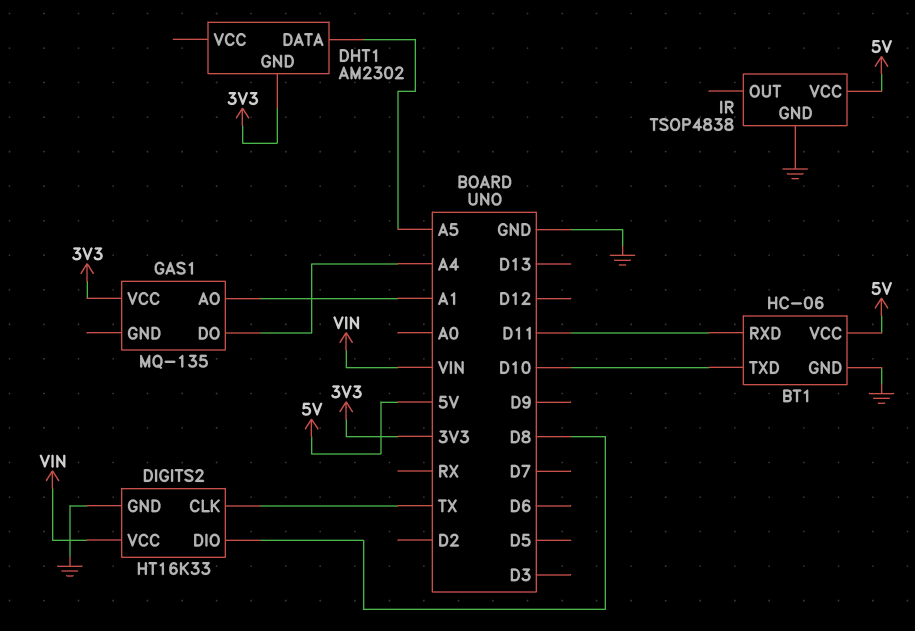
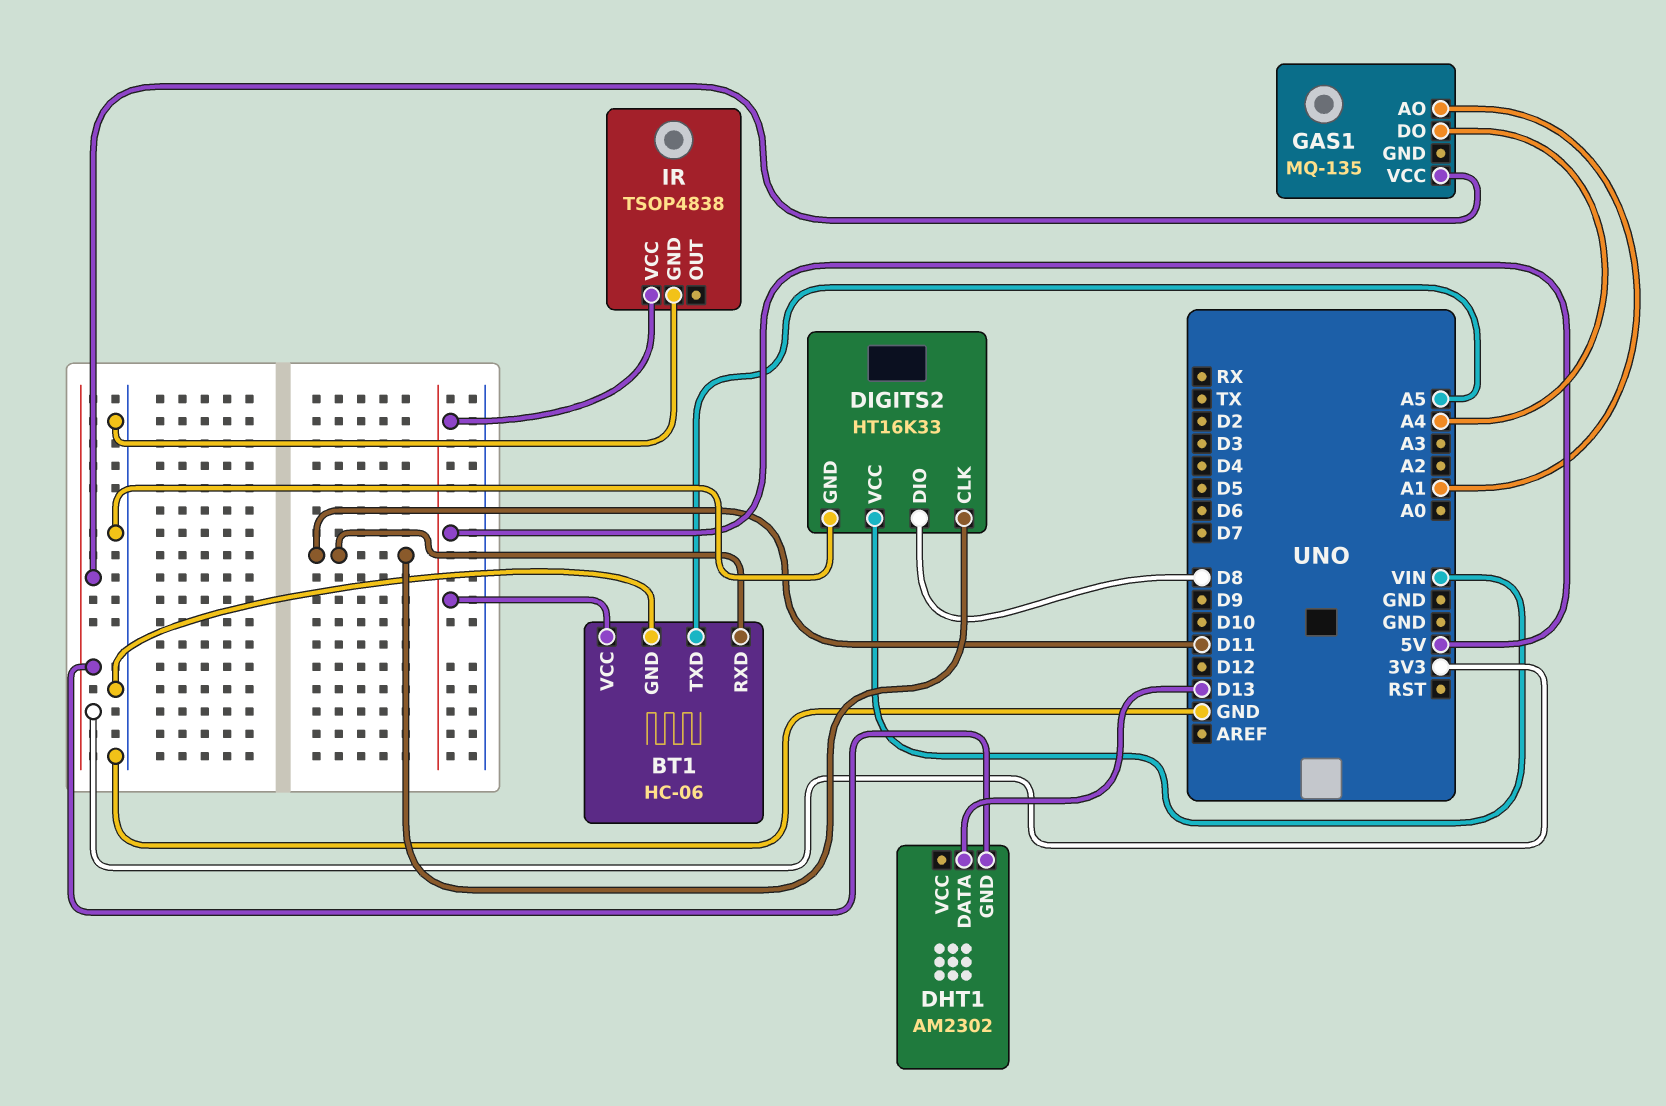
BT1 pin TXD: D10 -> A5
DHT1 pin DATA: A5 -> D13
DIGITS2 pin CLK: TX -> D11

